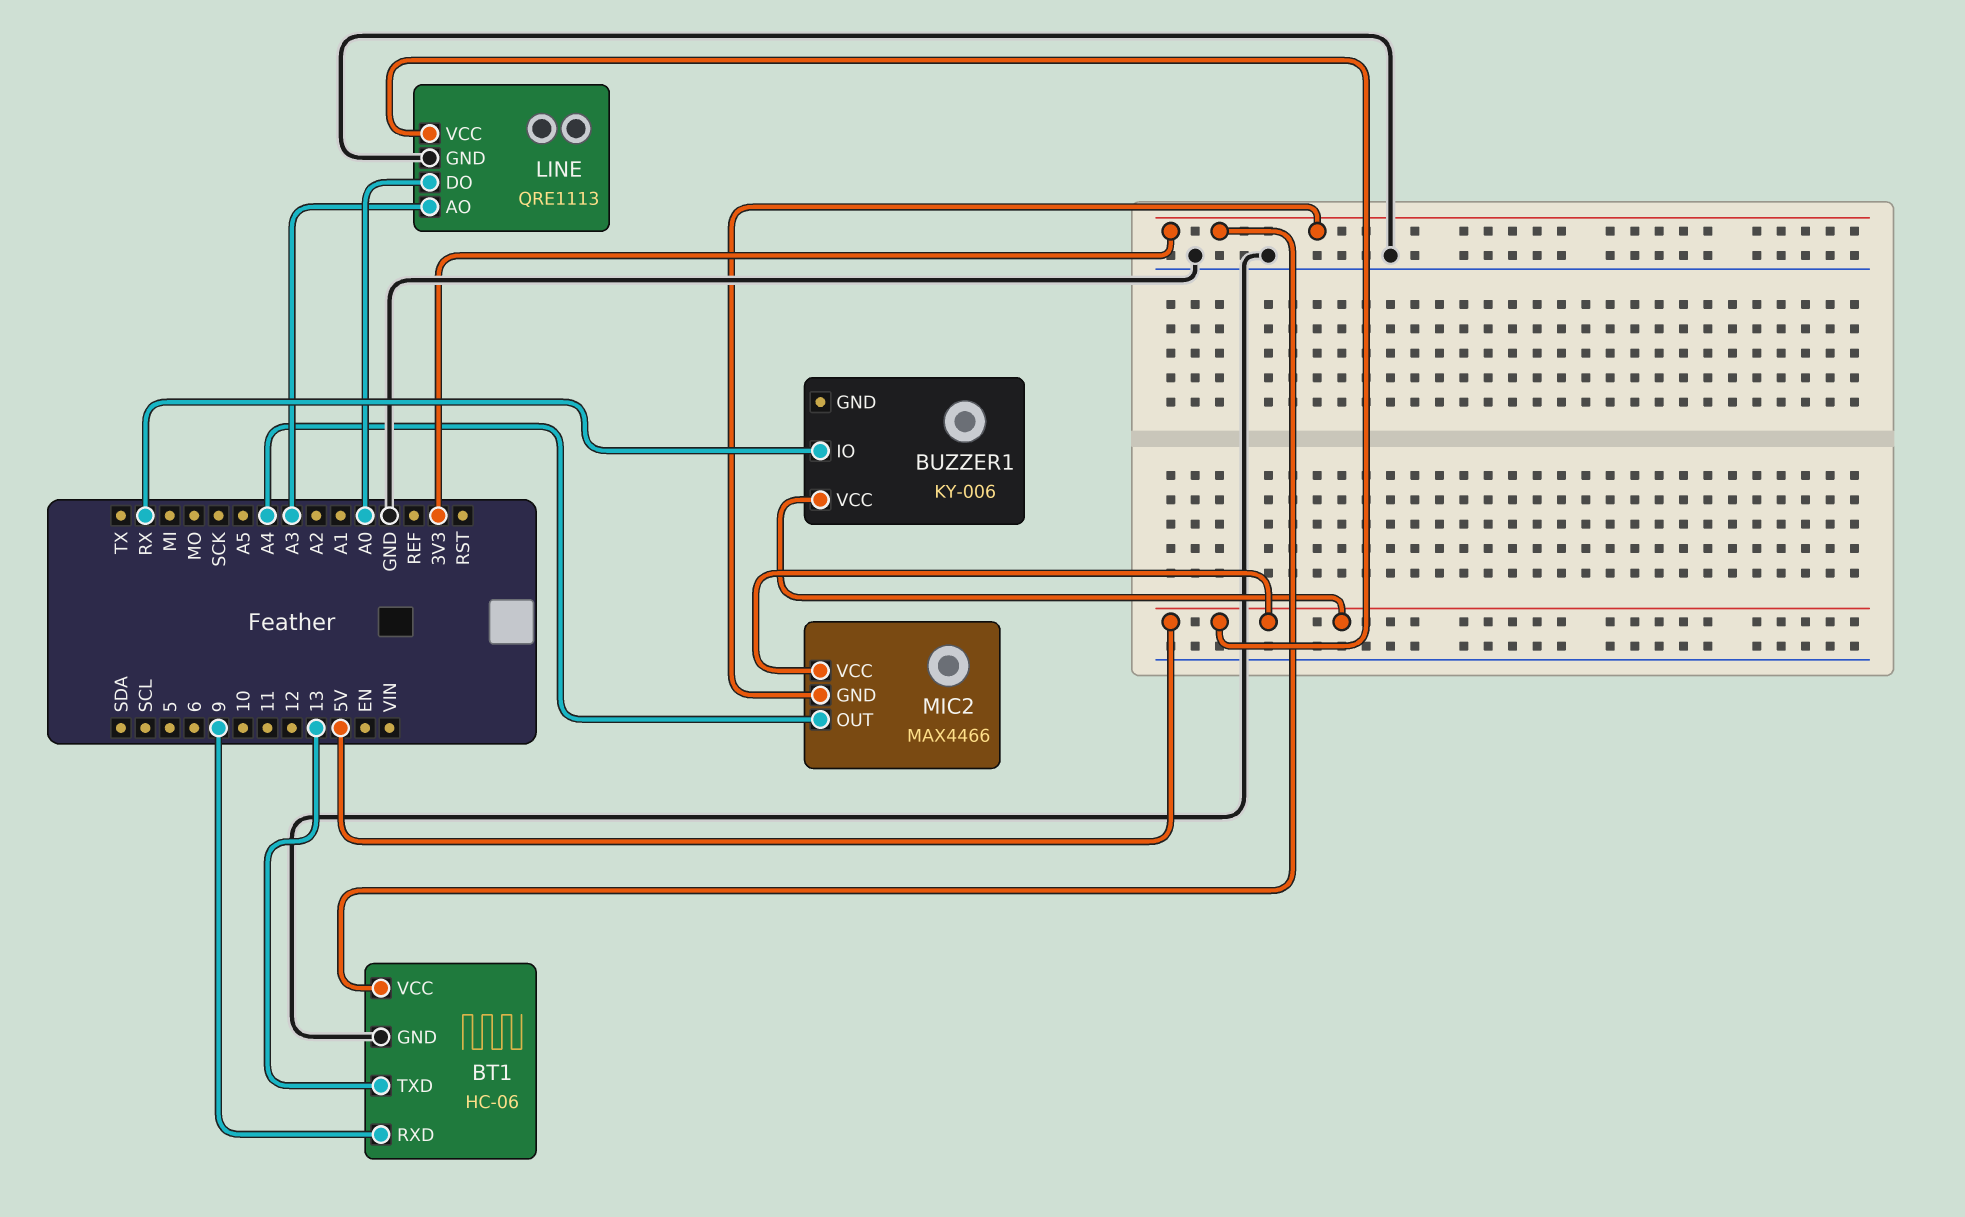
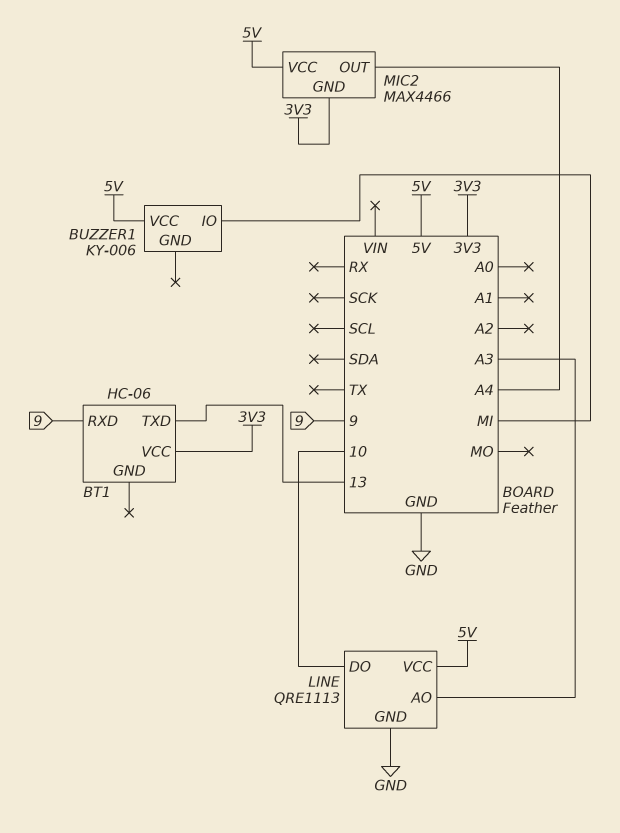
BT1 pin GND: GND -> none
BUZZER1 pin IO: RX -> MI
LINE pin DO: A0 -> 10

